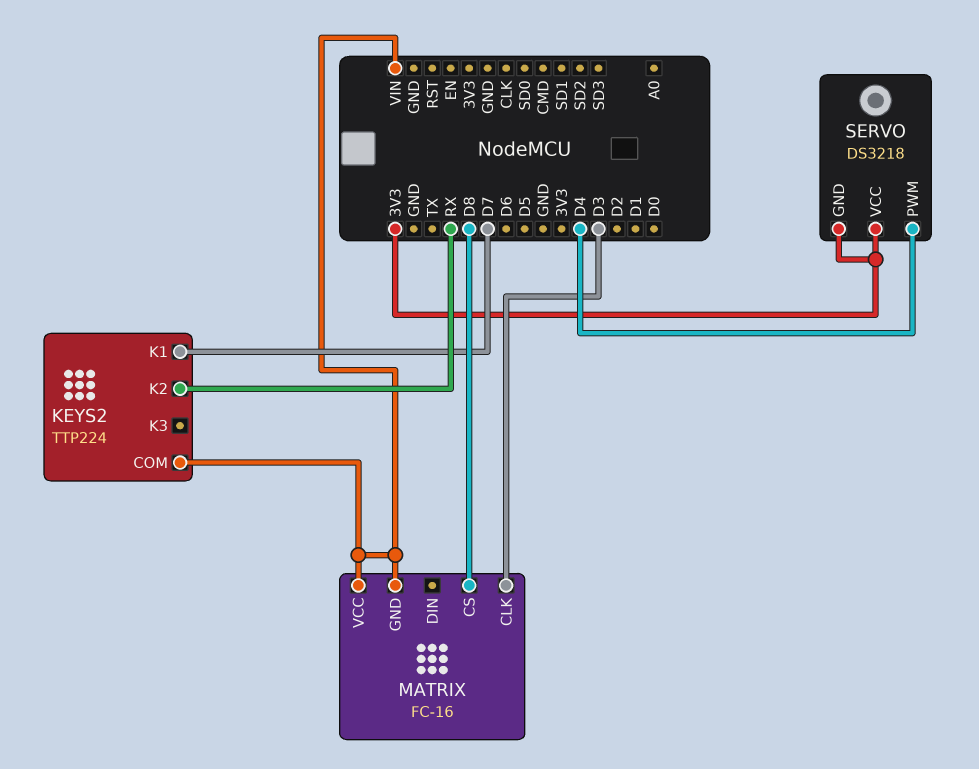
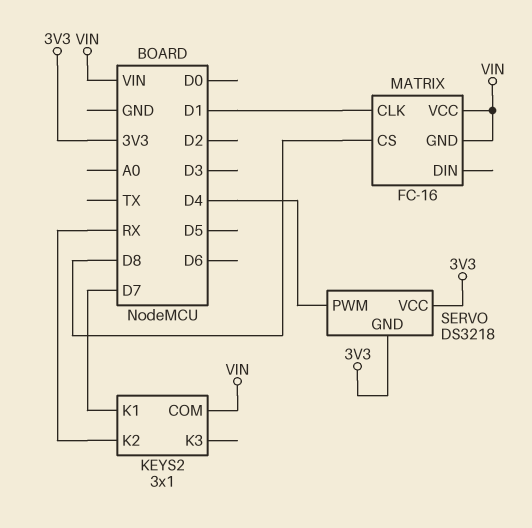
KEYS2: TTP224 -> 3x1
MATRIX pin CLK: D3 -> D1

